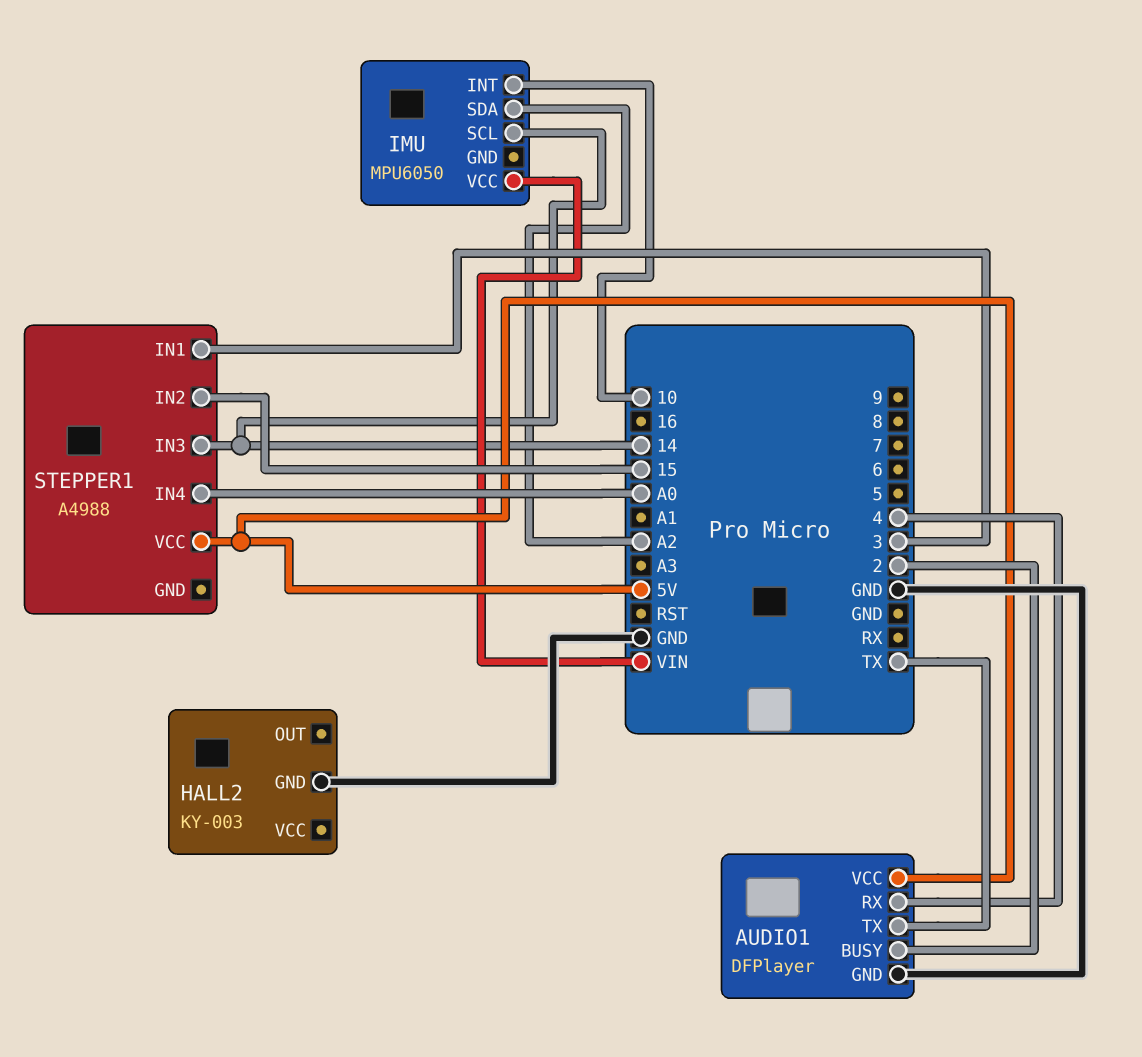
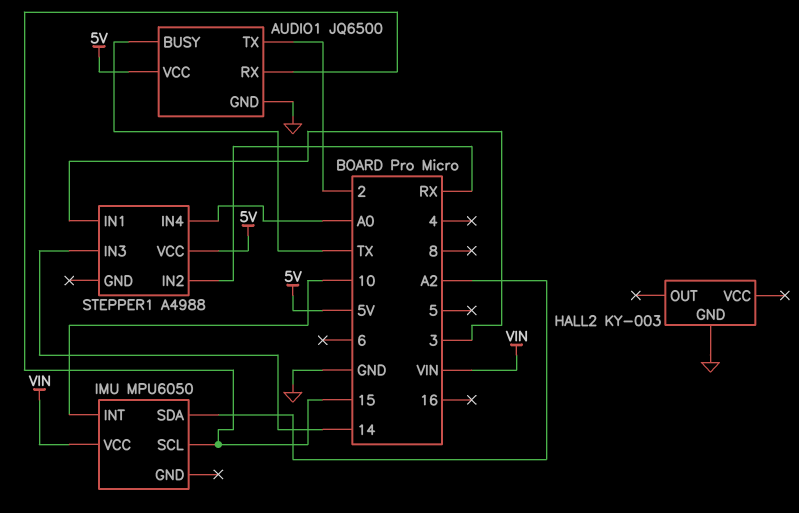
AUDIO1: DFPlayer -> JQ6500
AUDIO1 pin BUSY: 2 -> TX
AUDIO1 pin RX: 4 -> 15
AUDIO1 pin TX: TX -> 2
IMU pin SCL: 14 -> 15
STEPPER1 pin IN2: 15 -> RX

